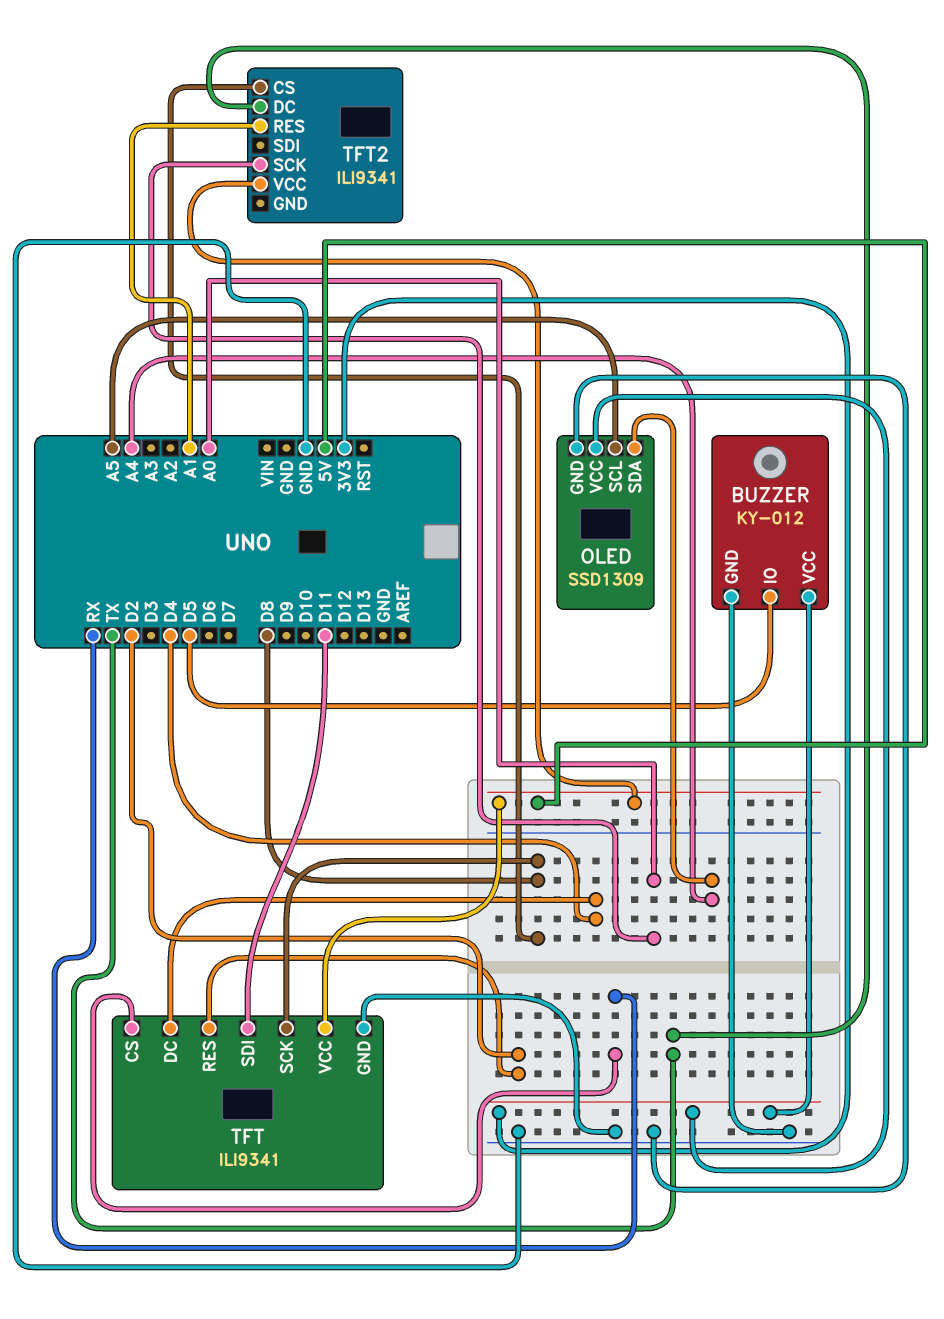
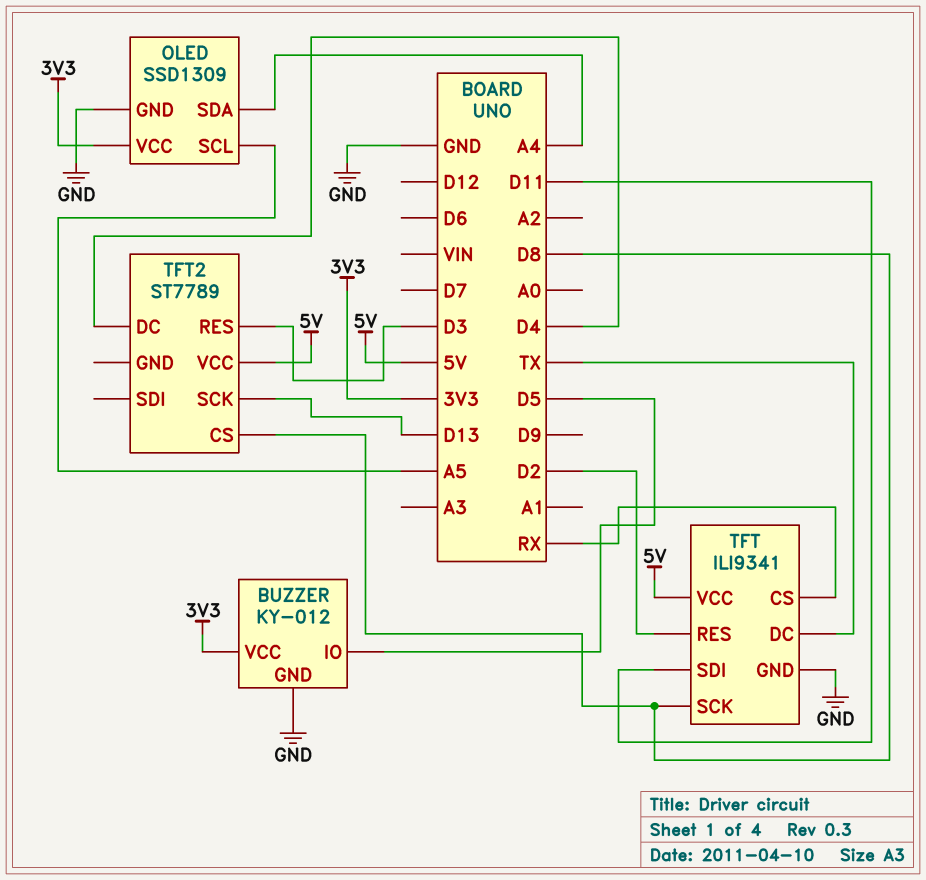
TFT pin DC: D4 -> TX
TFT2: ILI9341 -> ST7789
TFT2 pin DC: TX -> D4
TFT2 pin RES: A1 -> D3
TFT2 pin SCK: A0 -> D13

